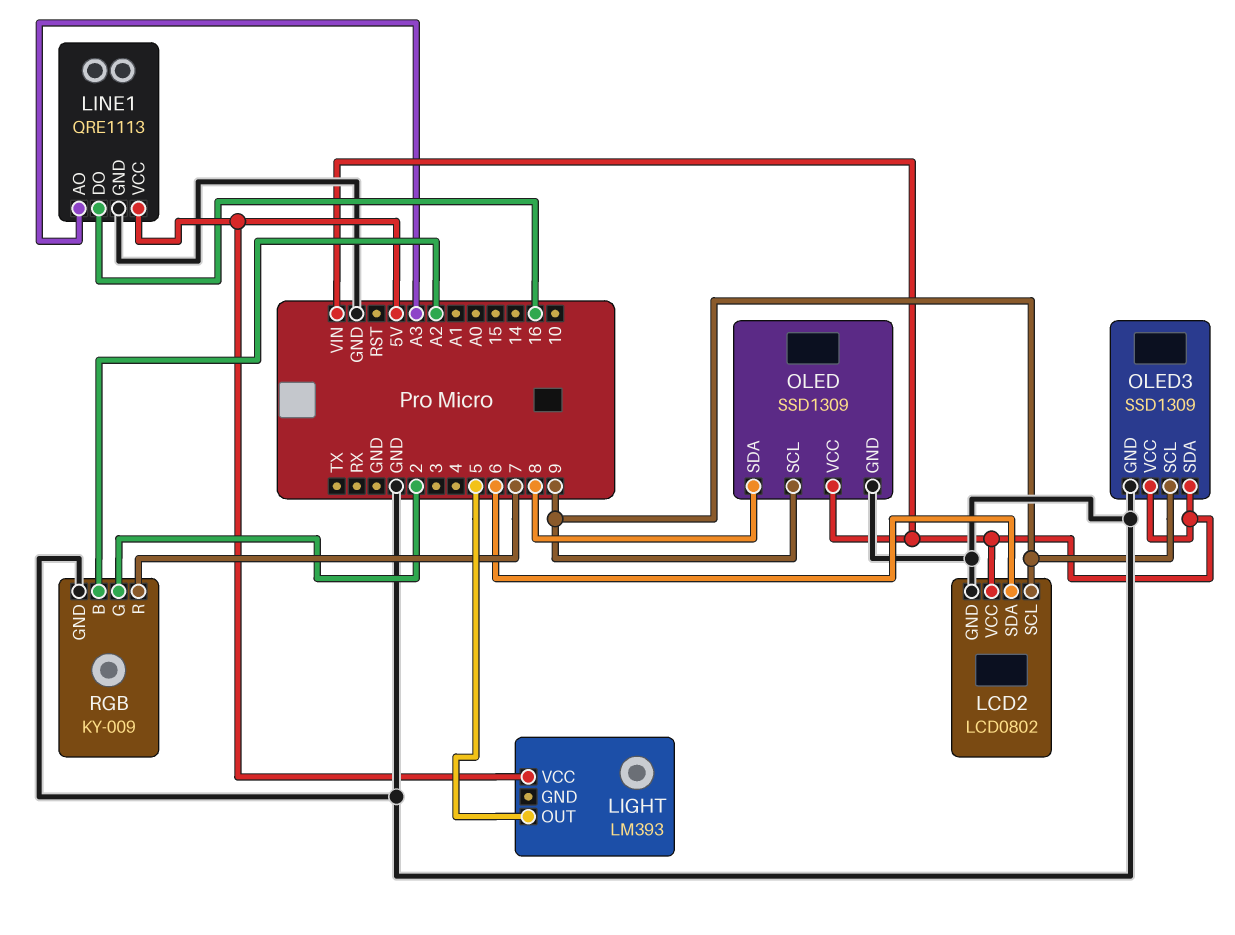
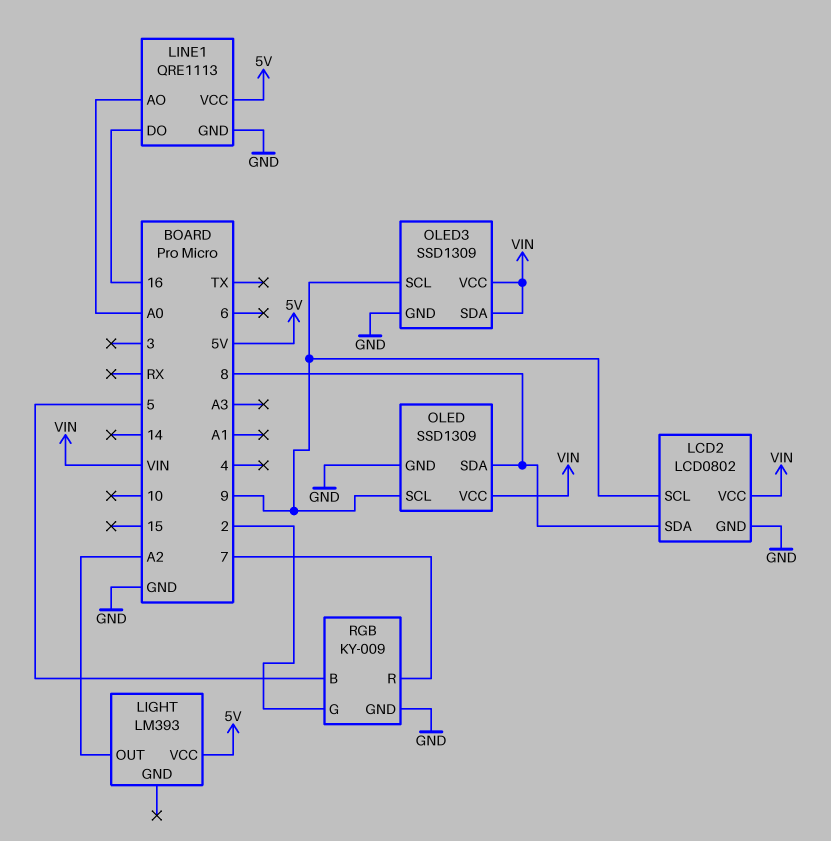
LCD2 pin SDA: 6 -> 8
LIGHT pin OUT: 5 -> A2
LINE1 pin AO: A3 -> A0
RGB pin B: A2 -> 5

